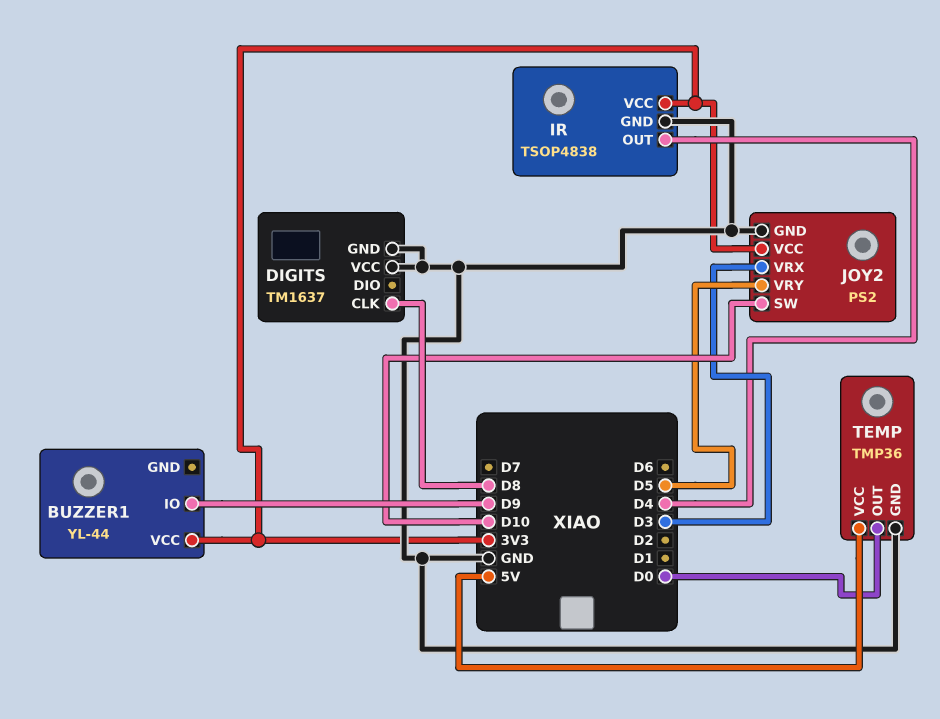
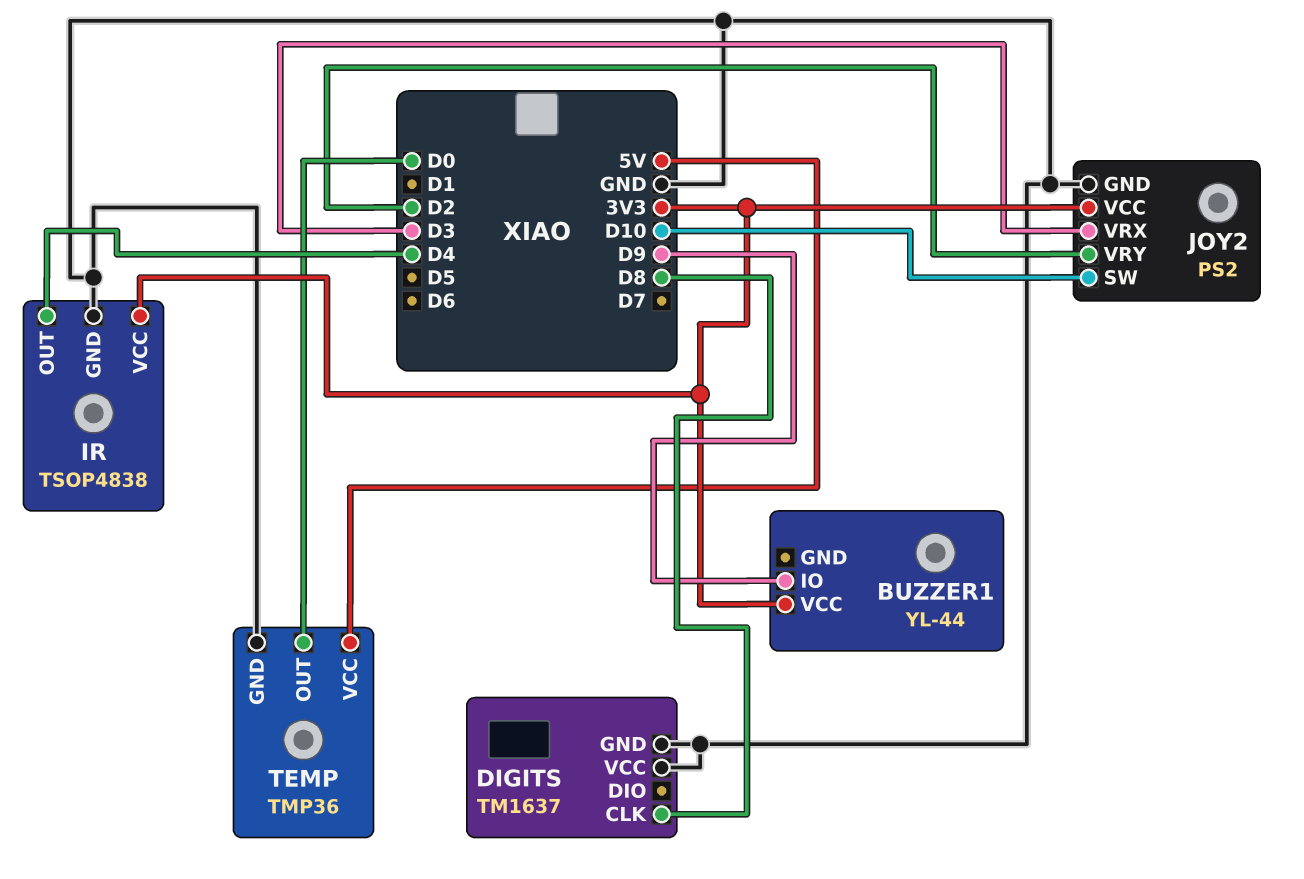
JOY2 pin VRY: D5 -> D2

